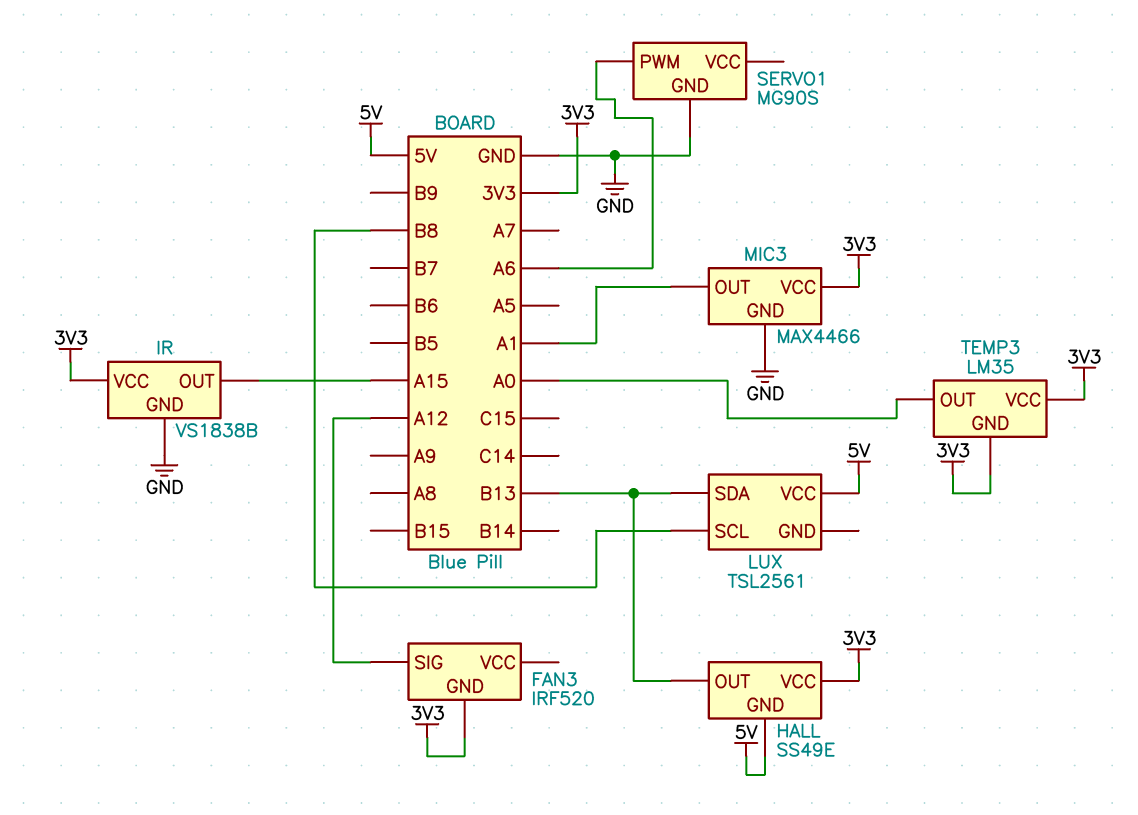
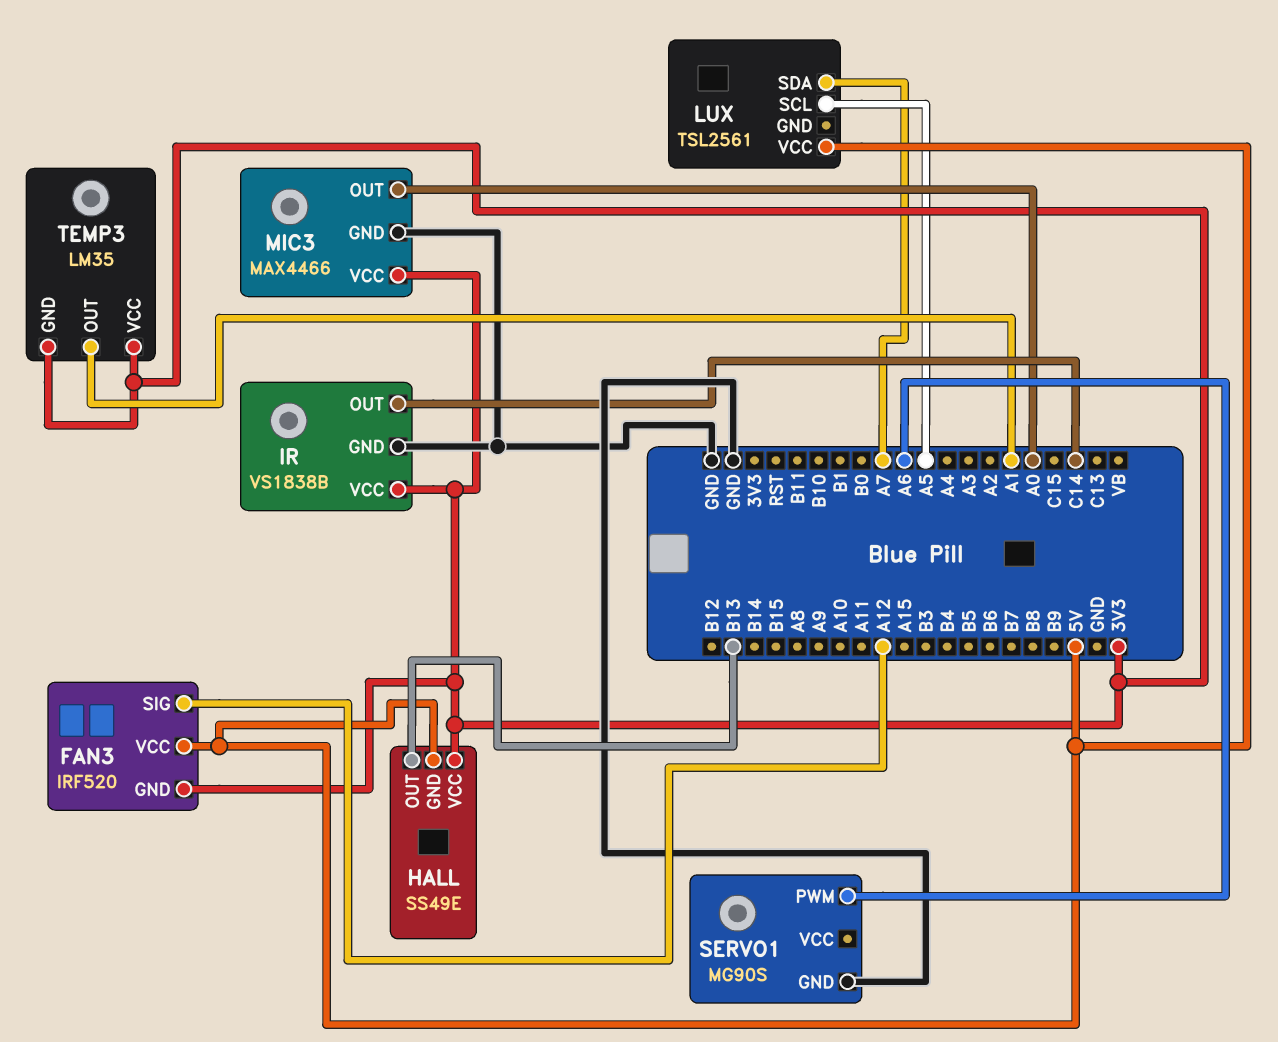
FAN3 pin VCC: none -> 5V
IR pin OUT: A15 -> C14
LUX pin SCL: B8 -> A5
LUX pin SDA: B13 -> A7
MIC3 pin OUT: A1 -> A0
TEMP3 pin OUT: A0 -> A1

